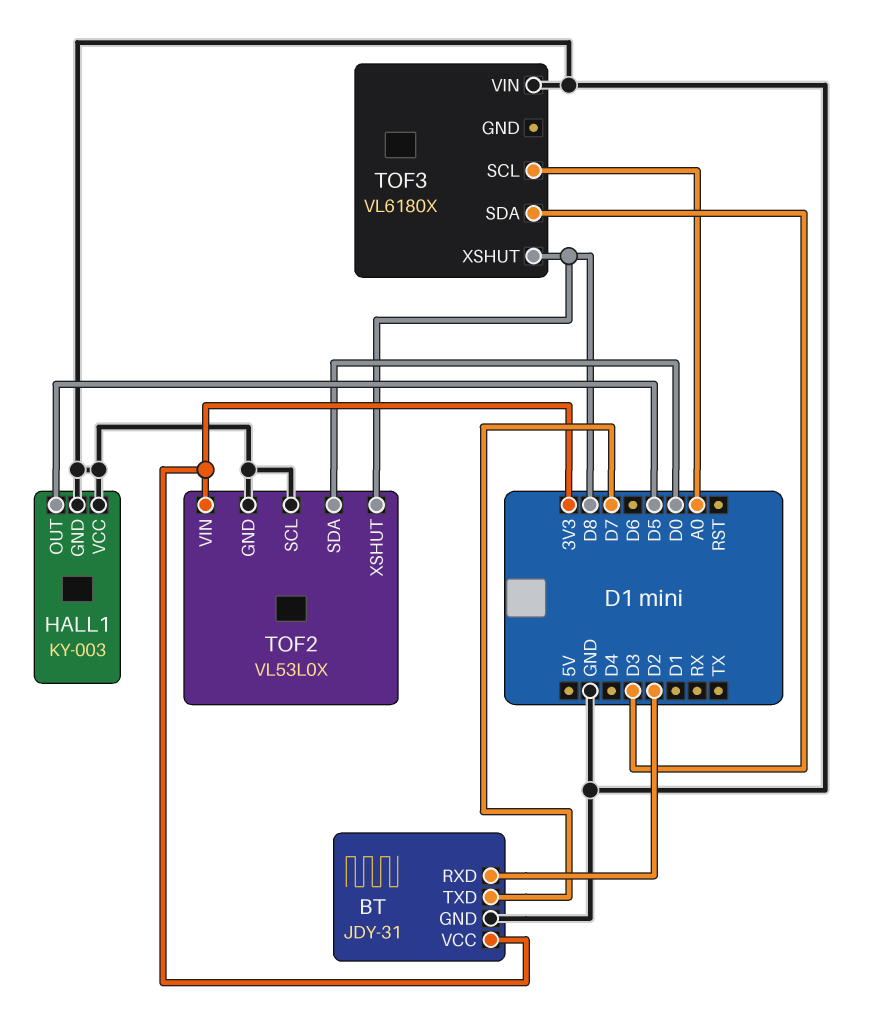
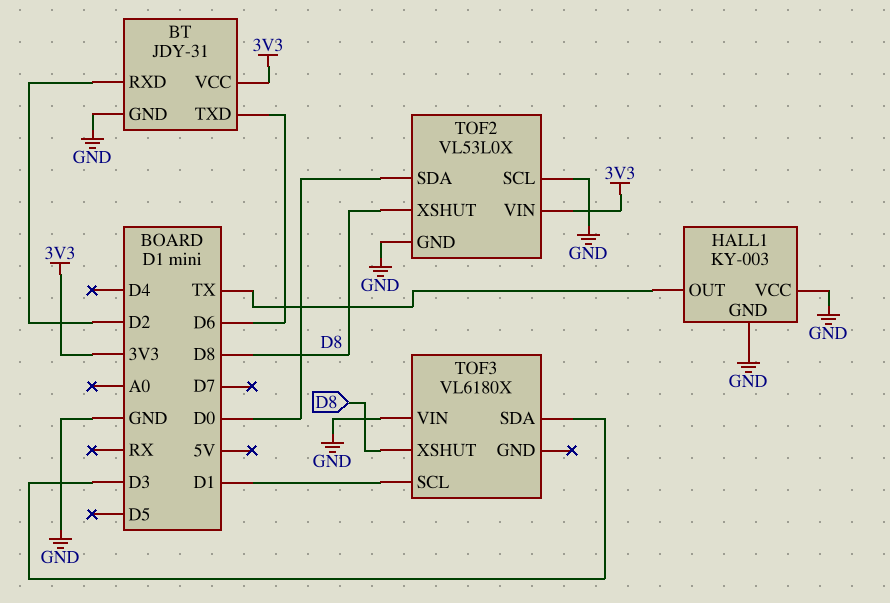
BT pin TXD: D7 -> D6
HALL1 pin OUT: D5 -> TX
TOF3 pin SCL: A0 -> D1

